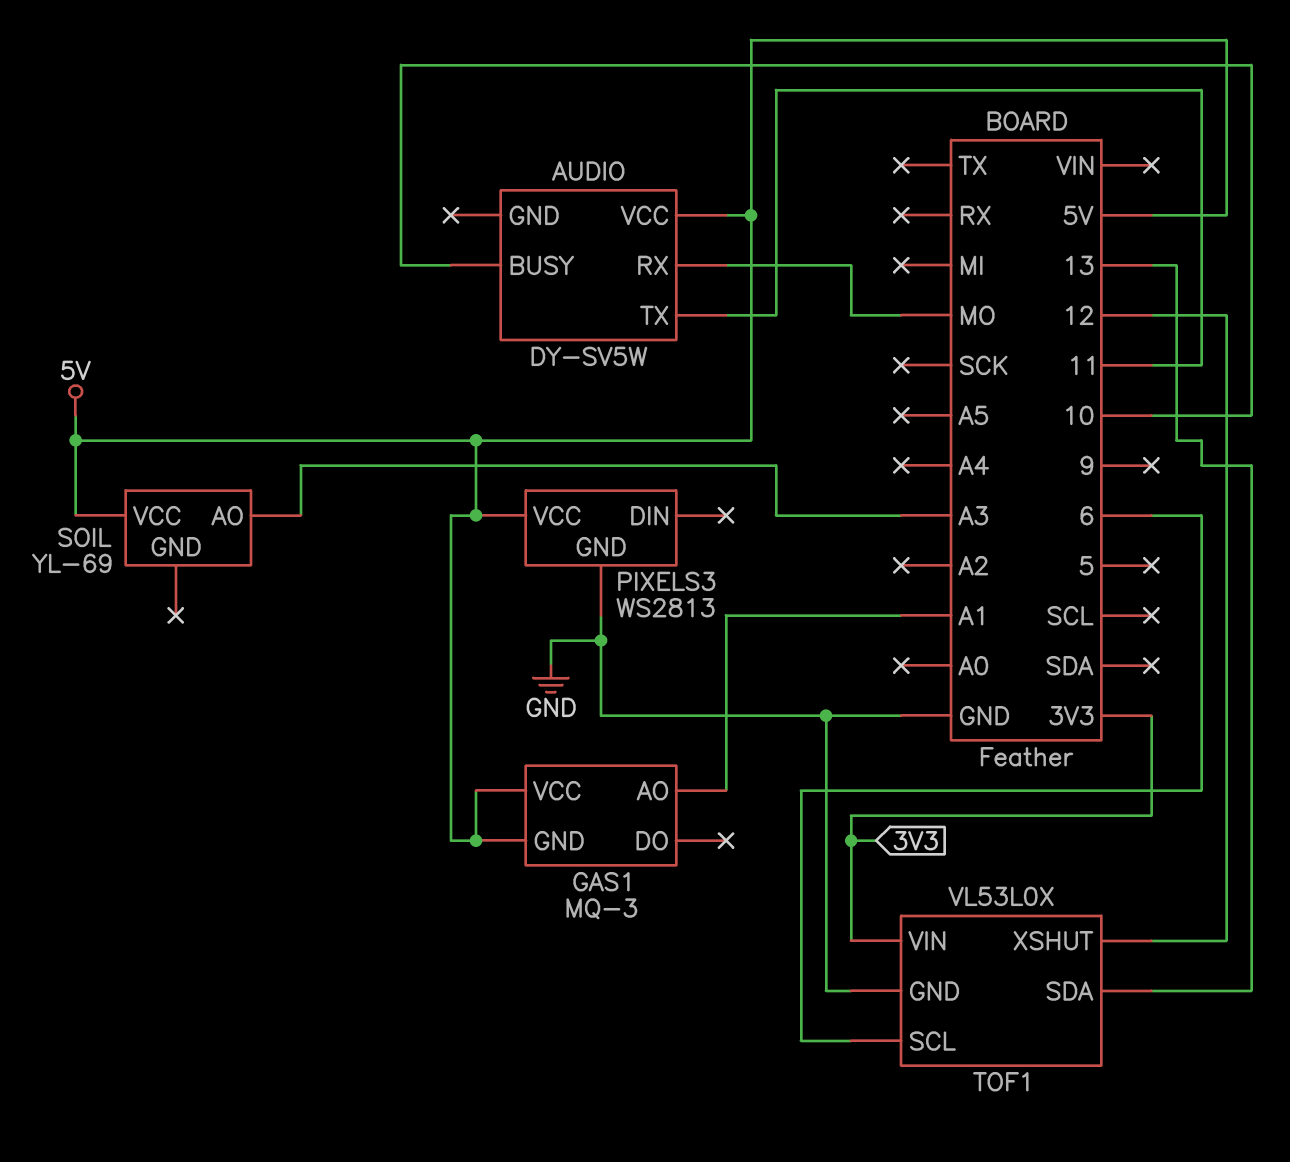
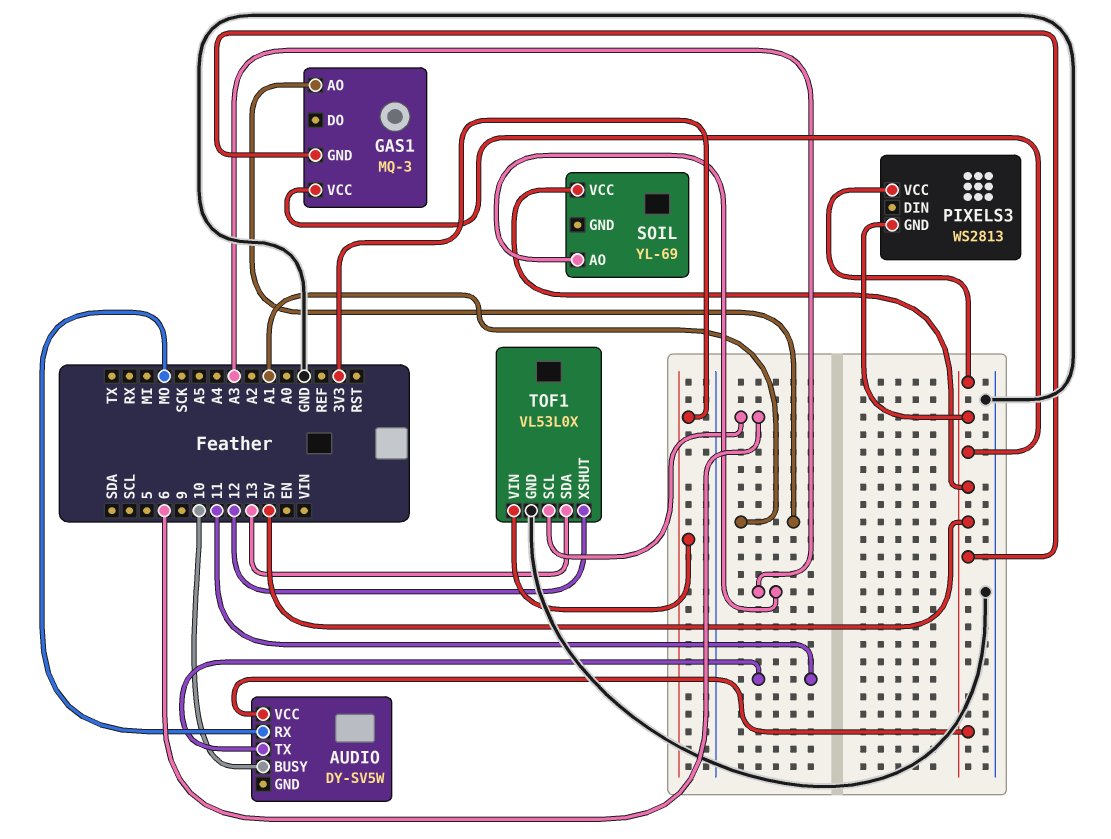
PIXELS3 pin GND: GND -> 5V

